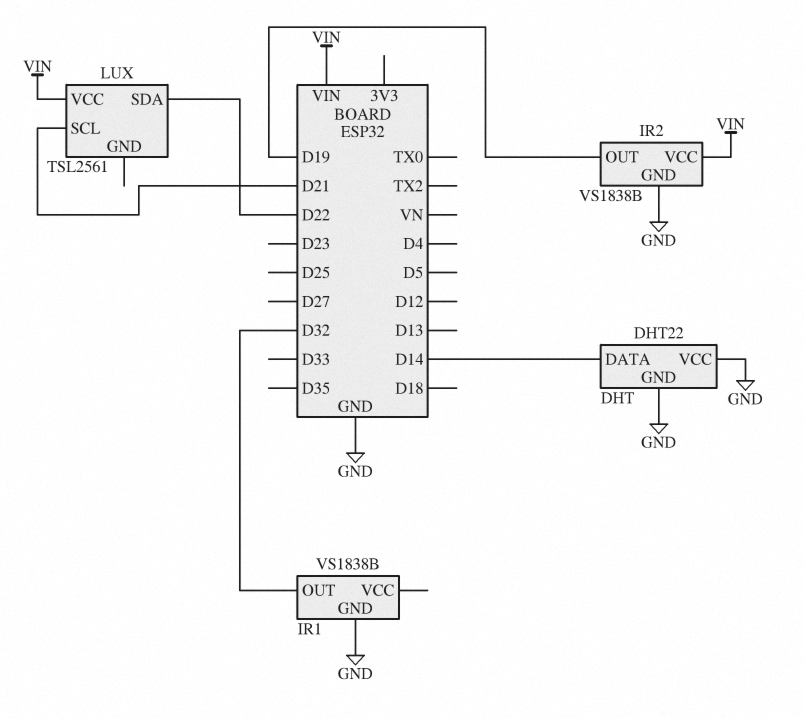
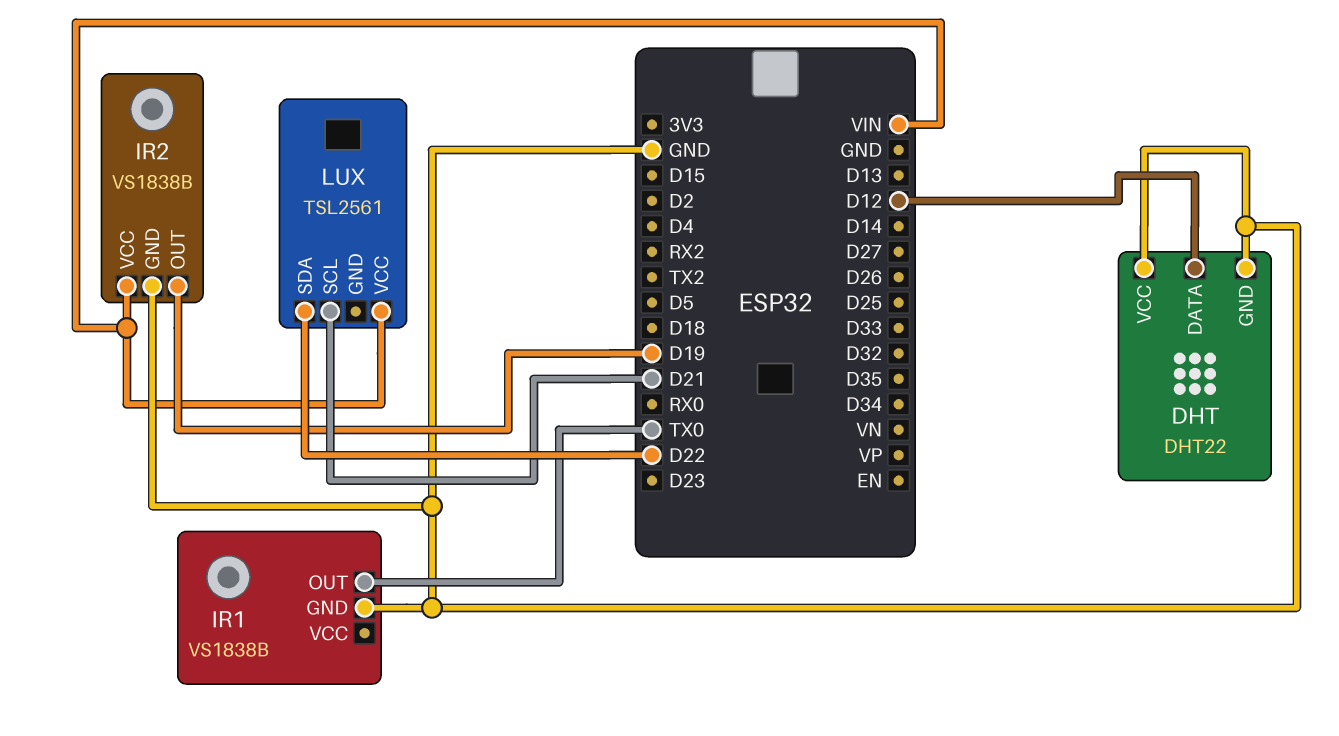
DHT pin DATA: D14 -> D12
IR1 pin OUT: D32 -> TX0

